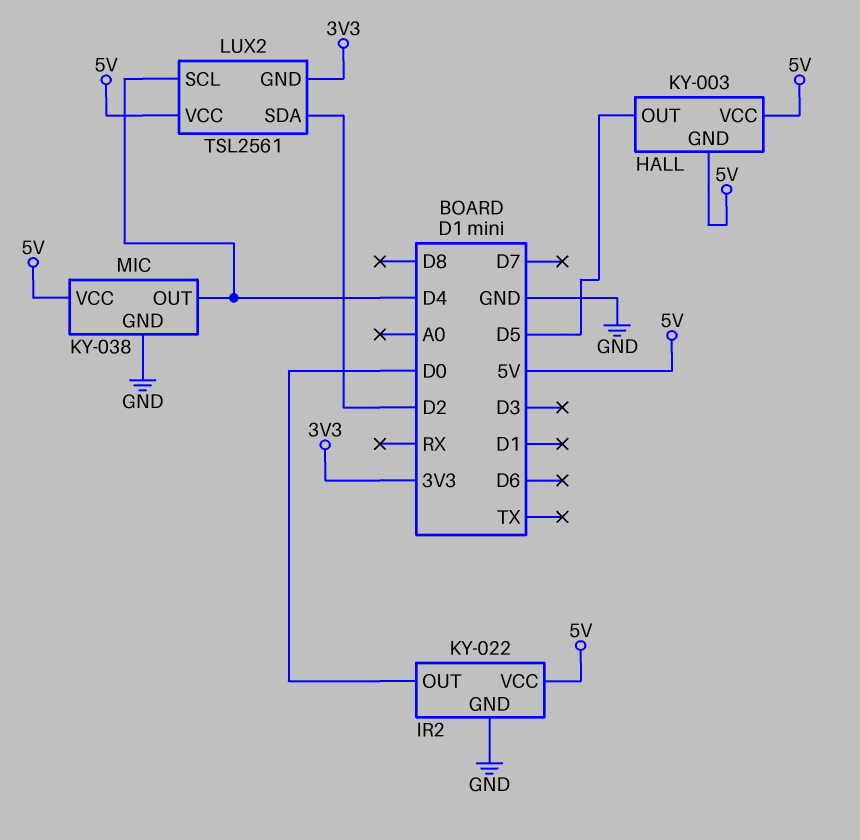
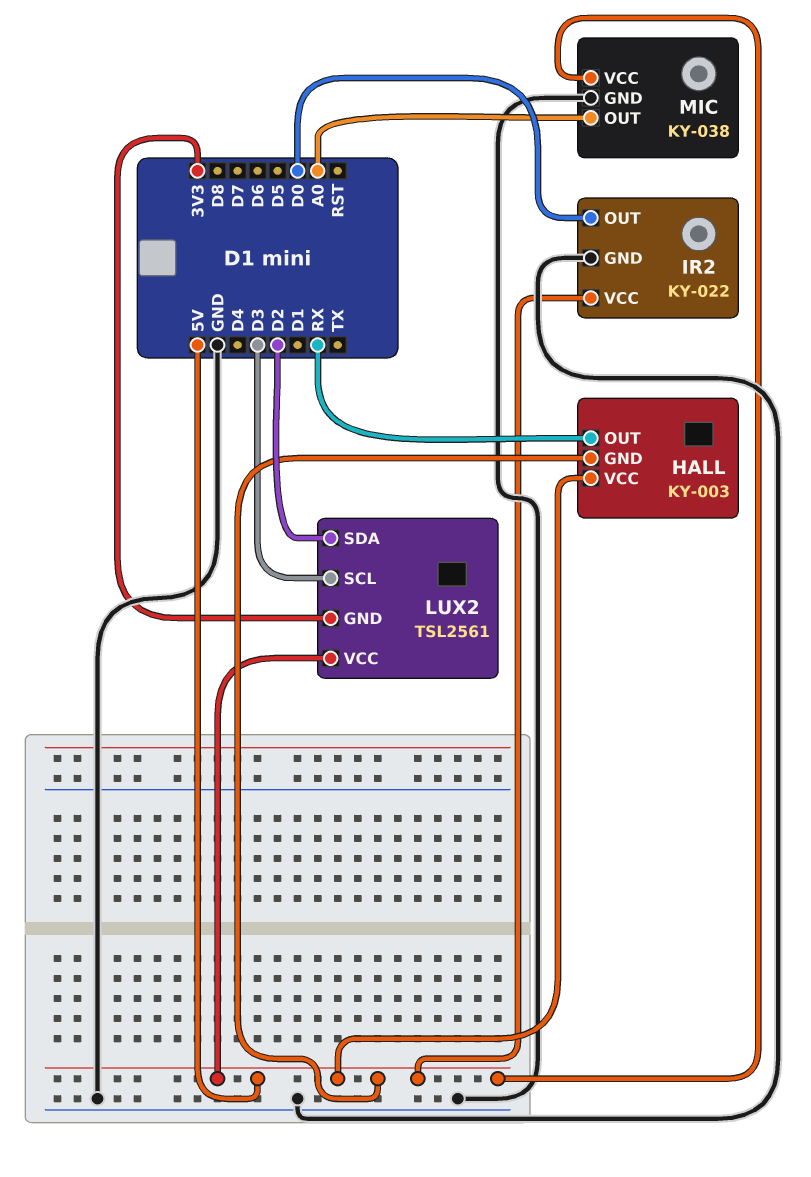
HALL pin OUT: D5 -> RX
LUX2 pin SCL: D4 -> D3
MIC pin OUT: D4 -> A0

